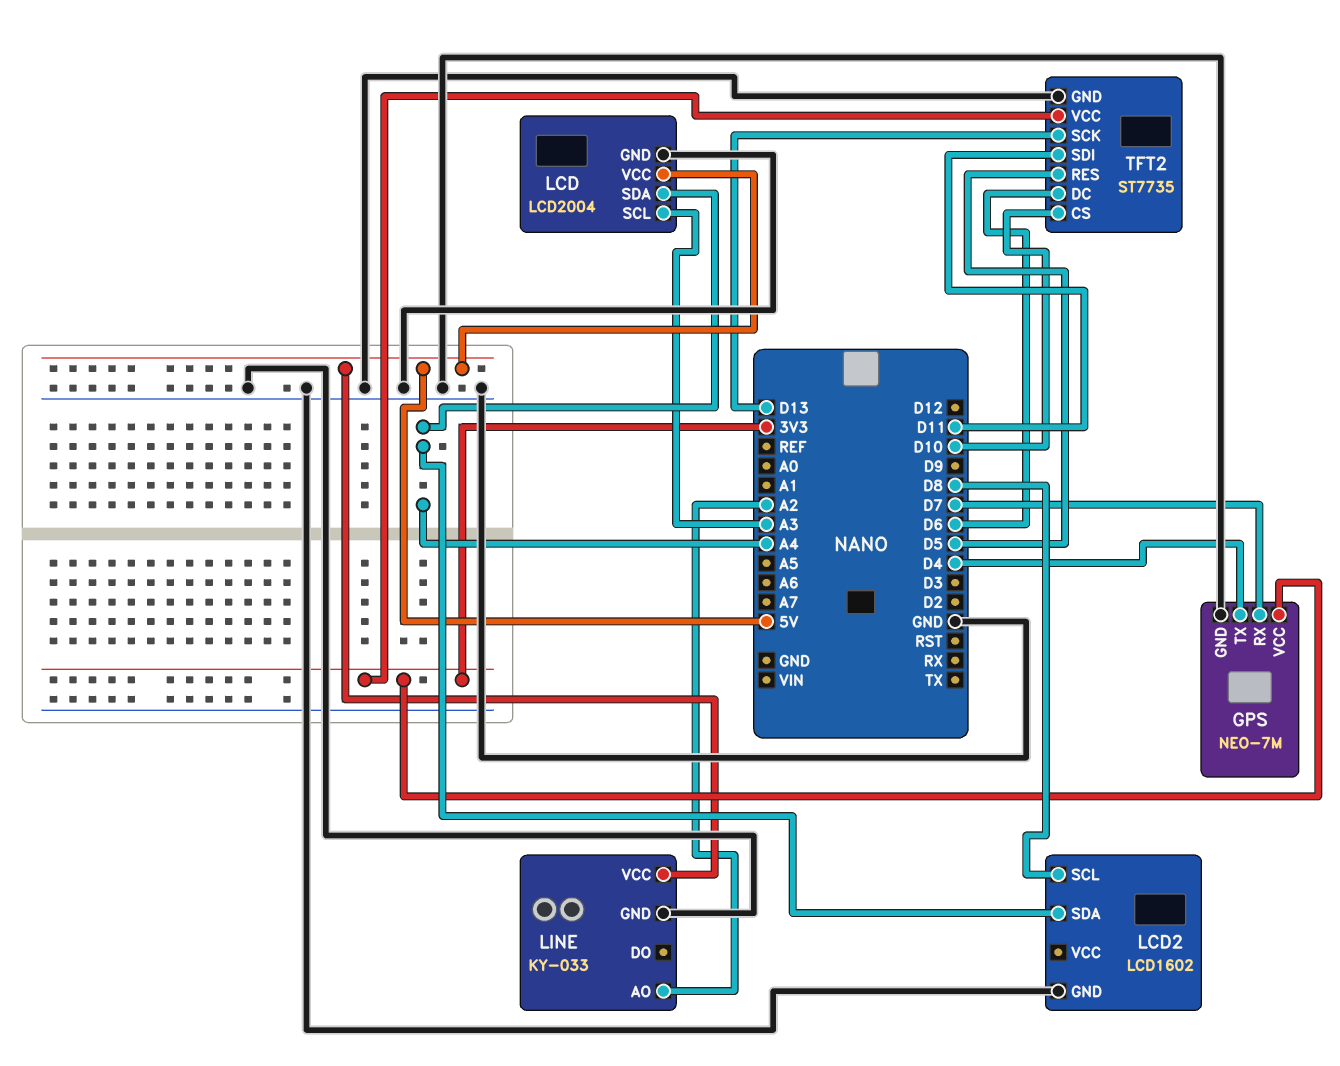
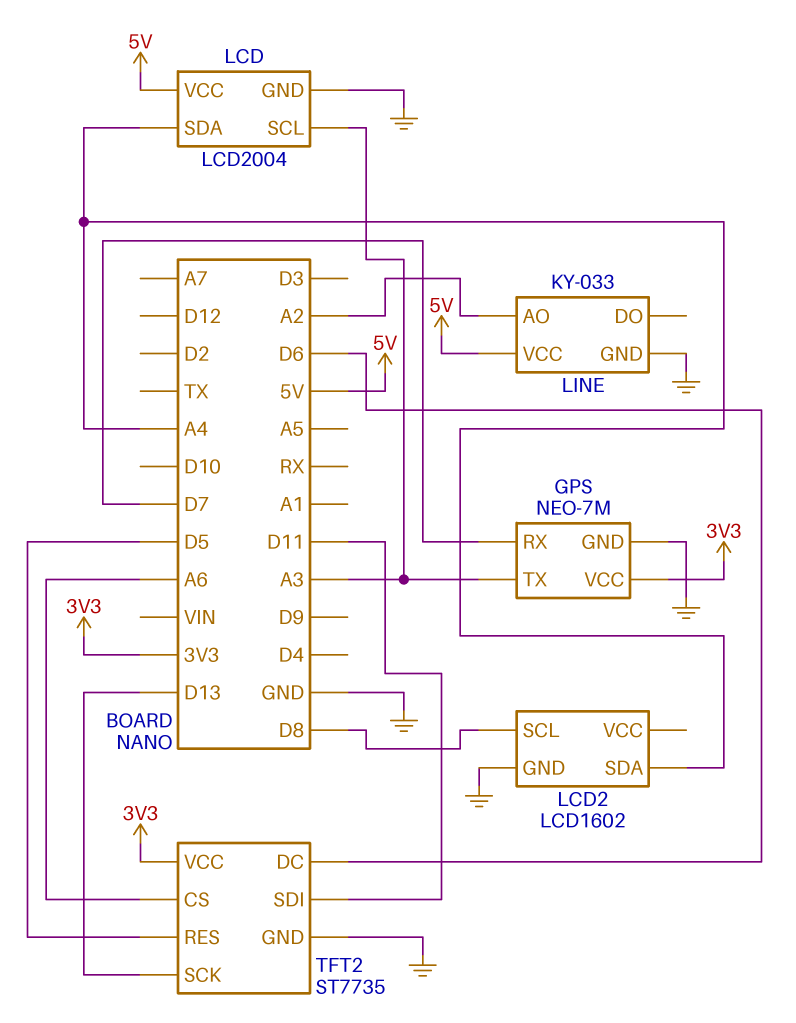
GPS pin TX: D4 -> A3
TFT2 pin CS: D10 -> A6

